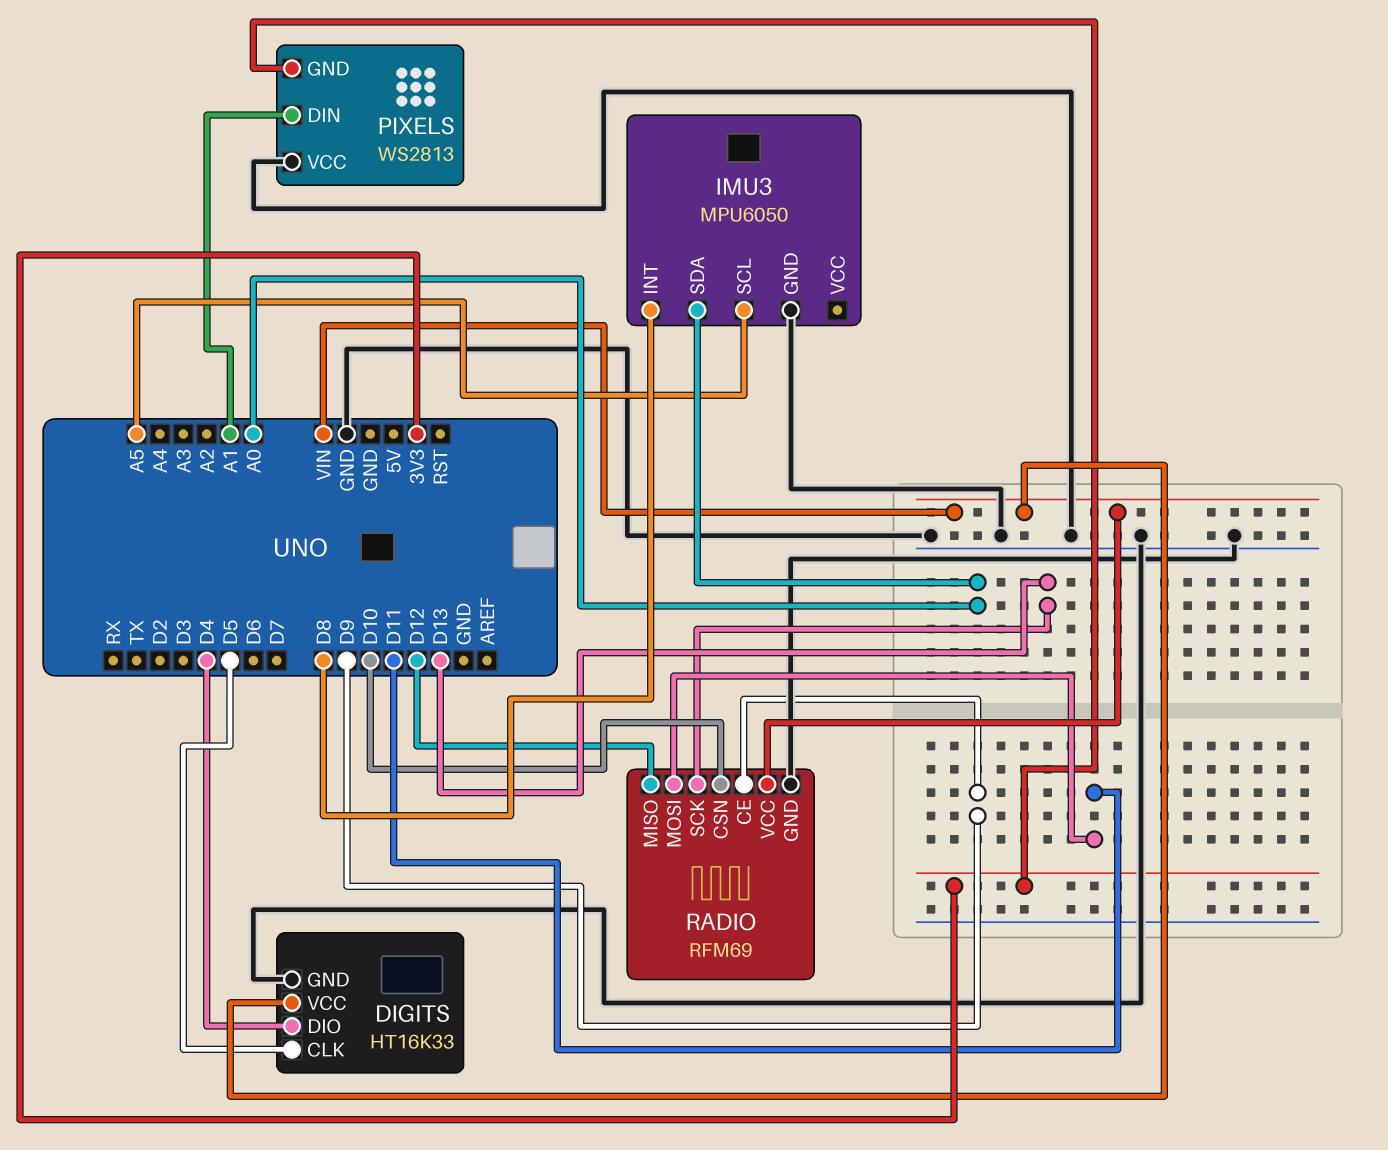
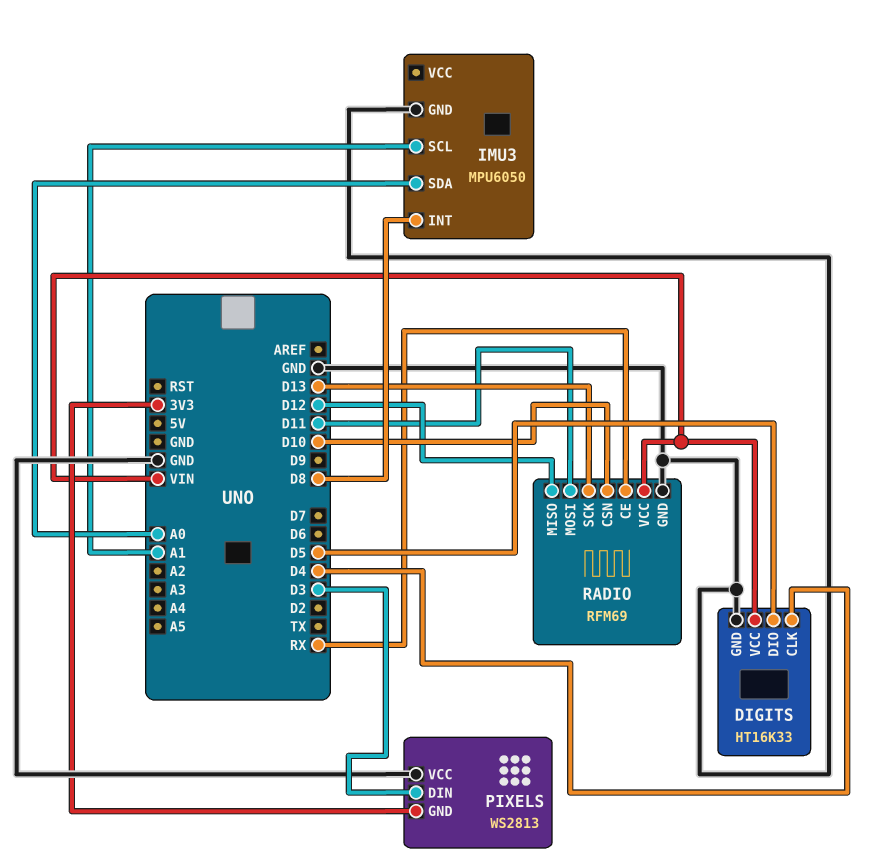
DIGITS pin CLK: D5 -> D4
DIGITS pin DIO: D4 -> D5
IMU3 pin SCL: A5 -> A1
PIXELS pin DIN: A1 -> D3
RADIO pin CE: D9 -> RX

